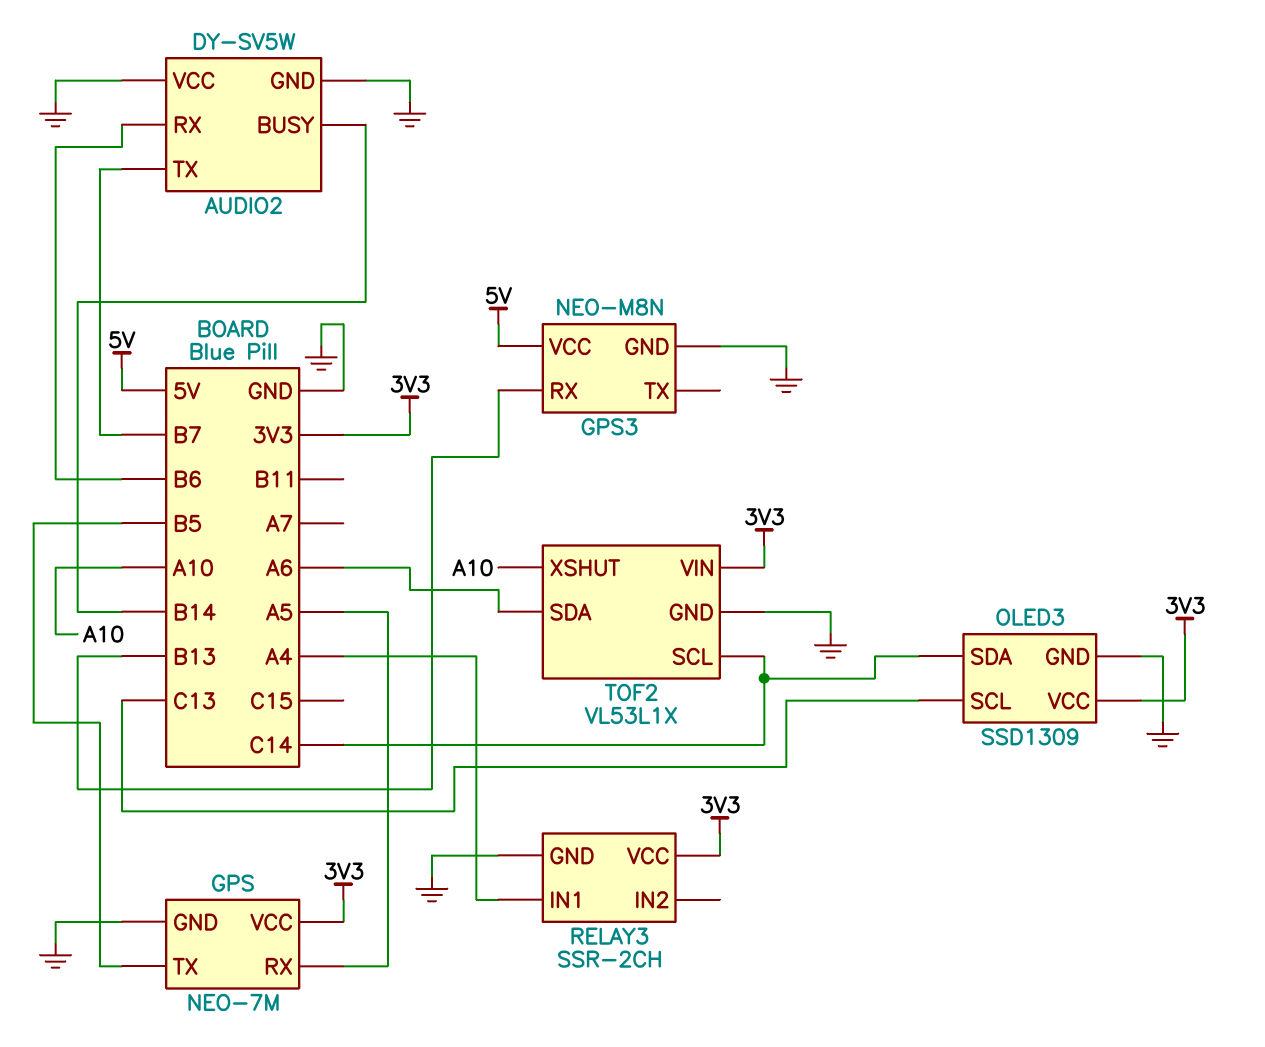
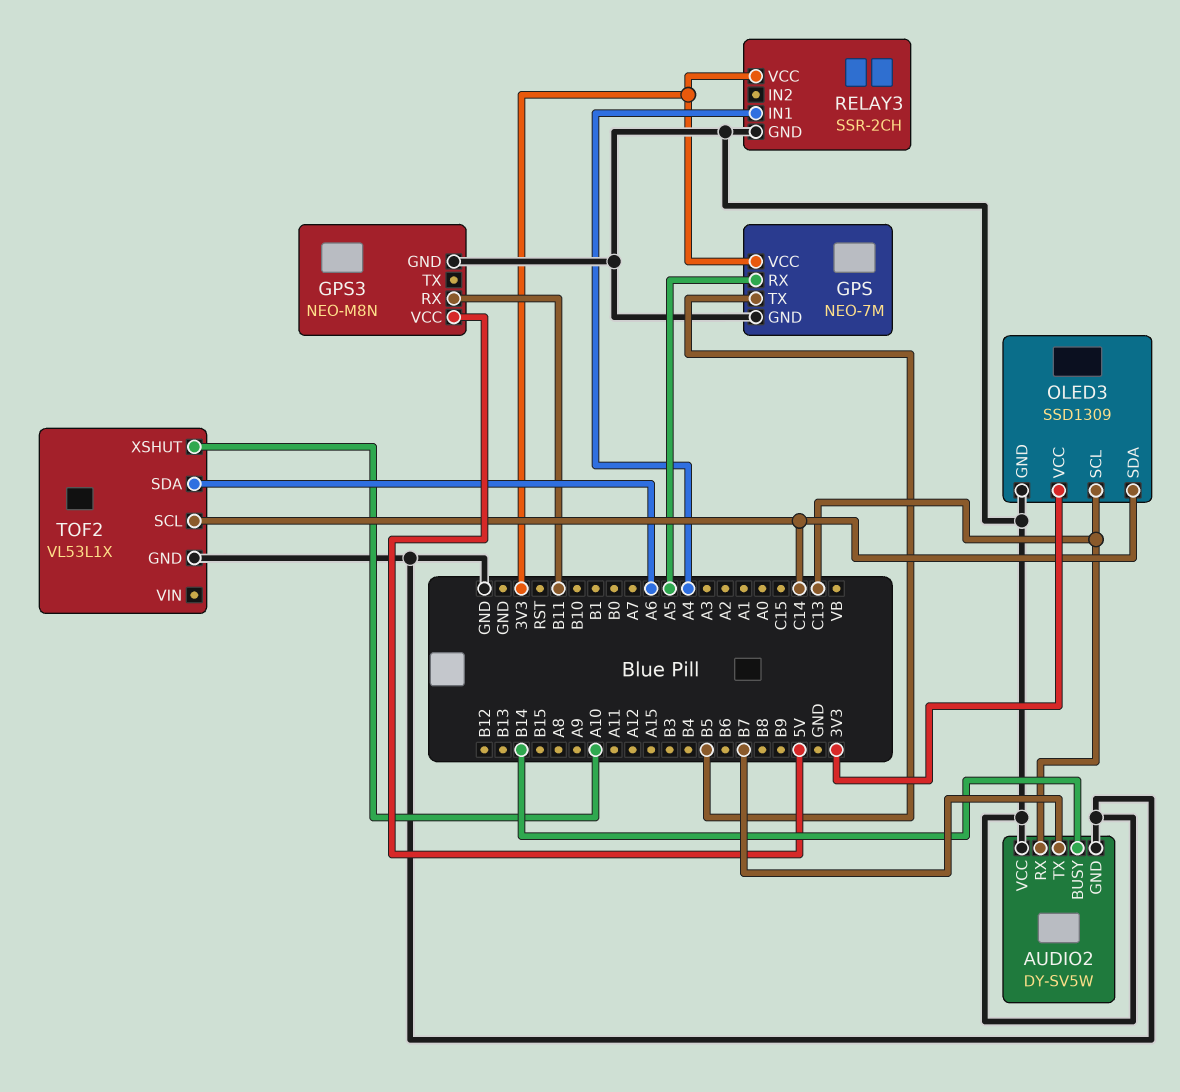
AUDIO2 pin RX: B6 -> C13
GPS3 pin RX: B13 -> B11
TOF2 pin VIN: 3V3 -> none

